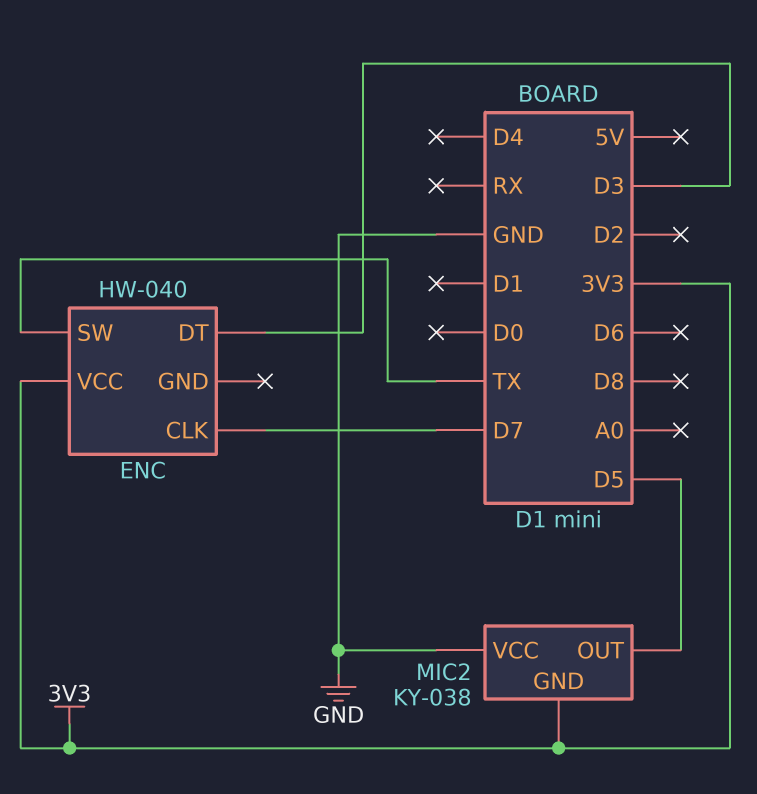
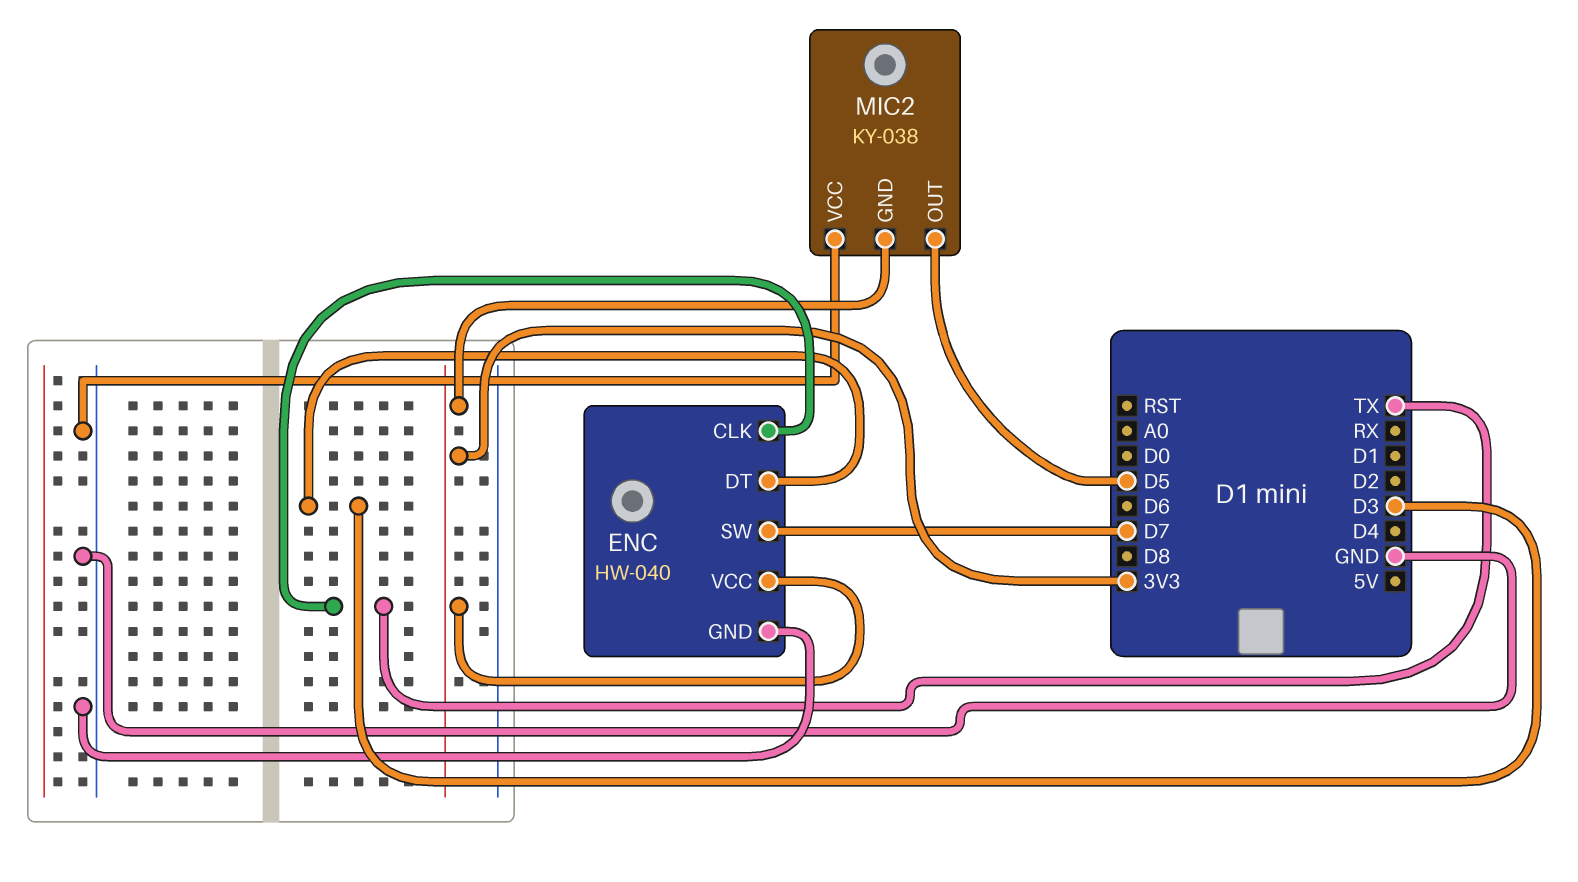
ENC pin CLK: D7 -> TX
ENC pin GND: none -> GND
ENC pin SW: TX -> D7

